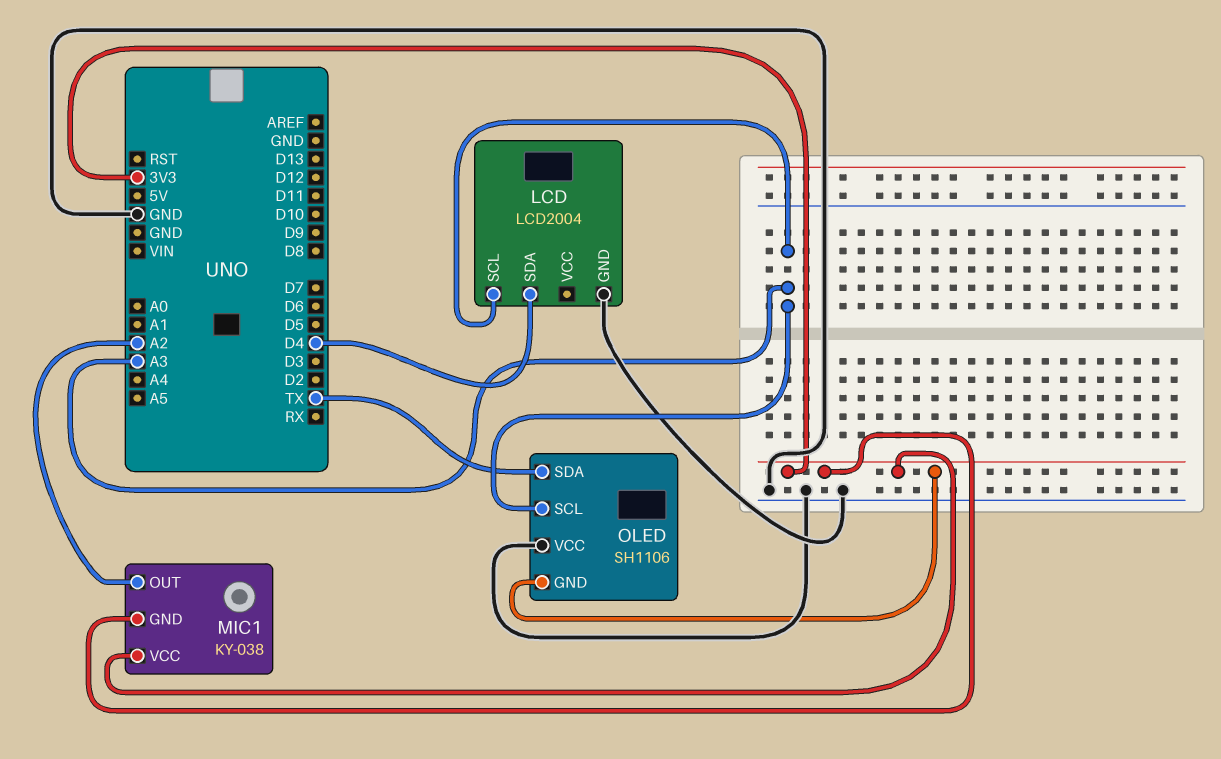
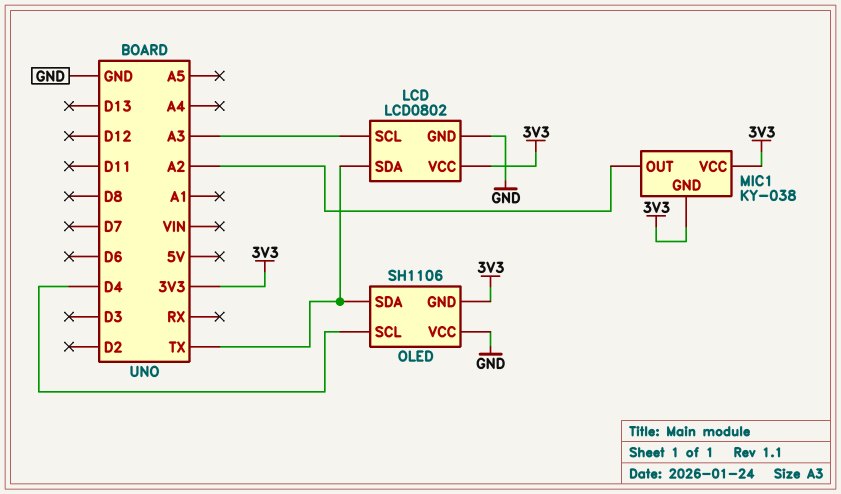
LCD: LCD2004 -> LCD0802
LCD pin SDA: D4 -> TX
LCD pin VCC: none -> 3V3
OLED pin SCL: A3 -> D4

